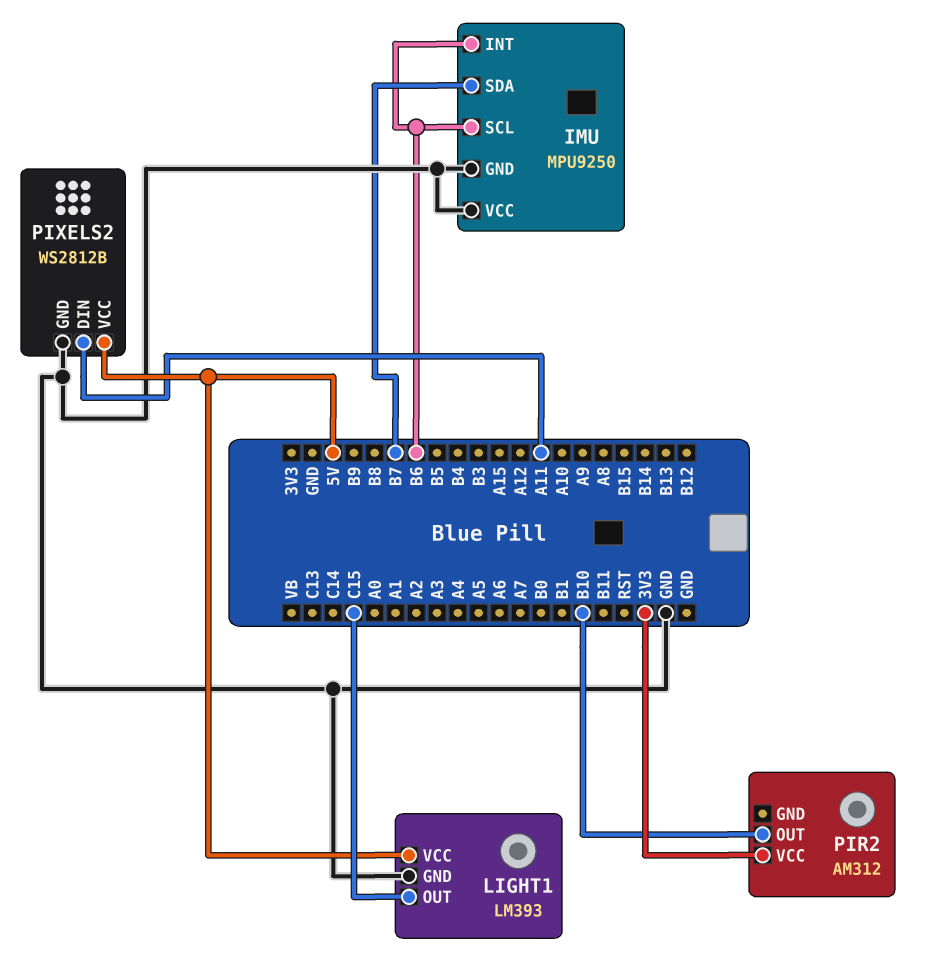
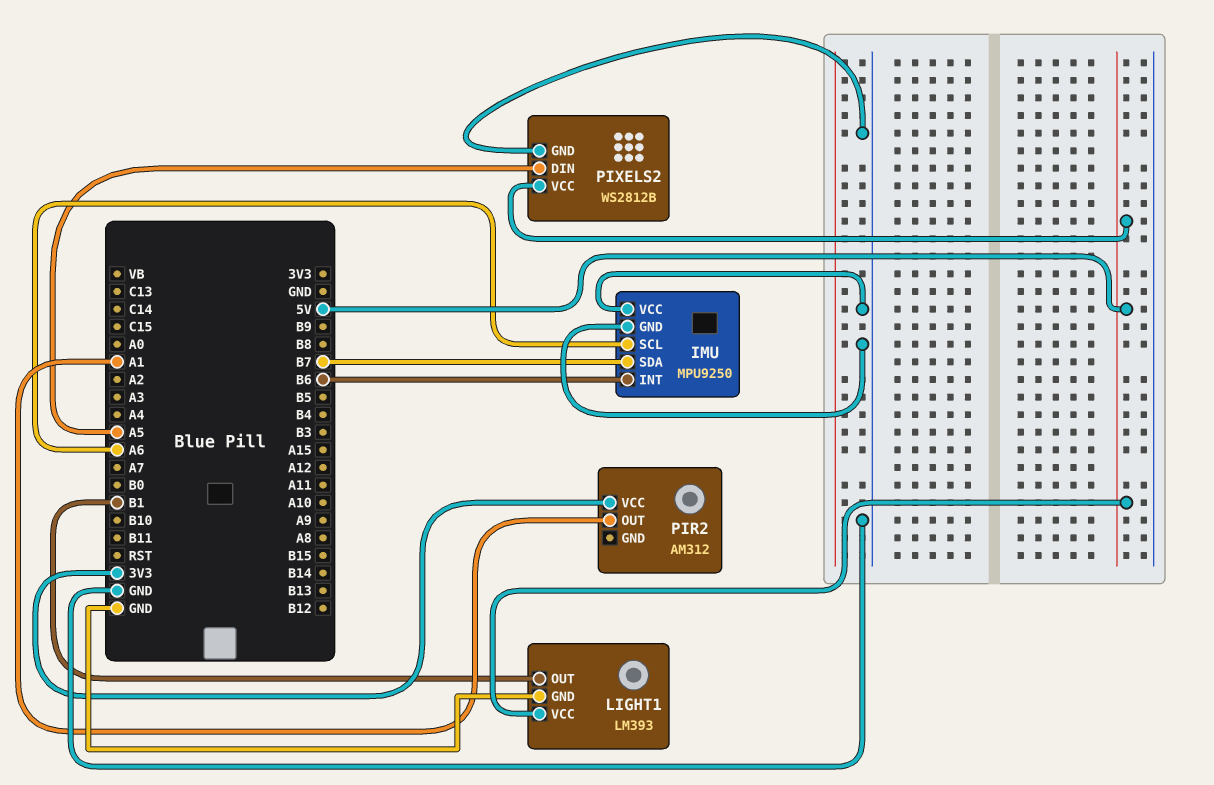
IMU pin SCL: B6 -> A6
LIGHT1 pin OUT: C15 -> B1
PIR2 pin OUT: B10 -> A1
PIXELS2 pin DIN: A11 -> A5

